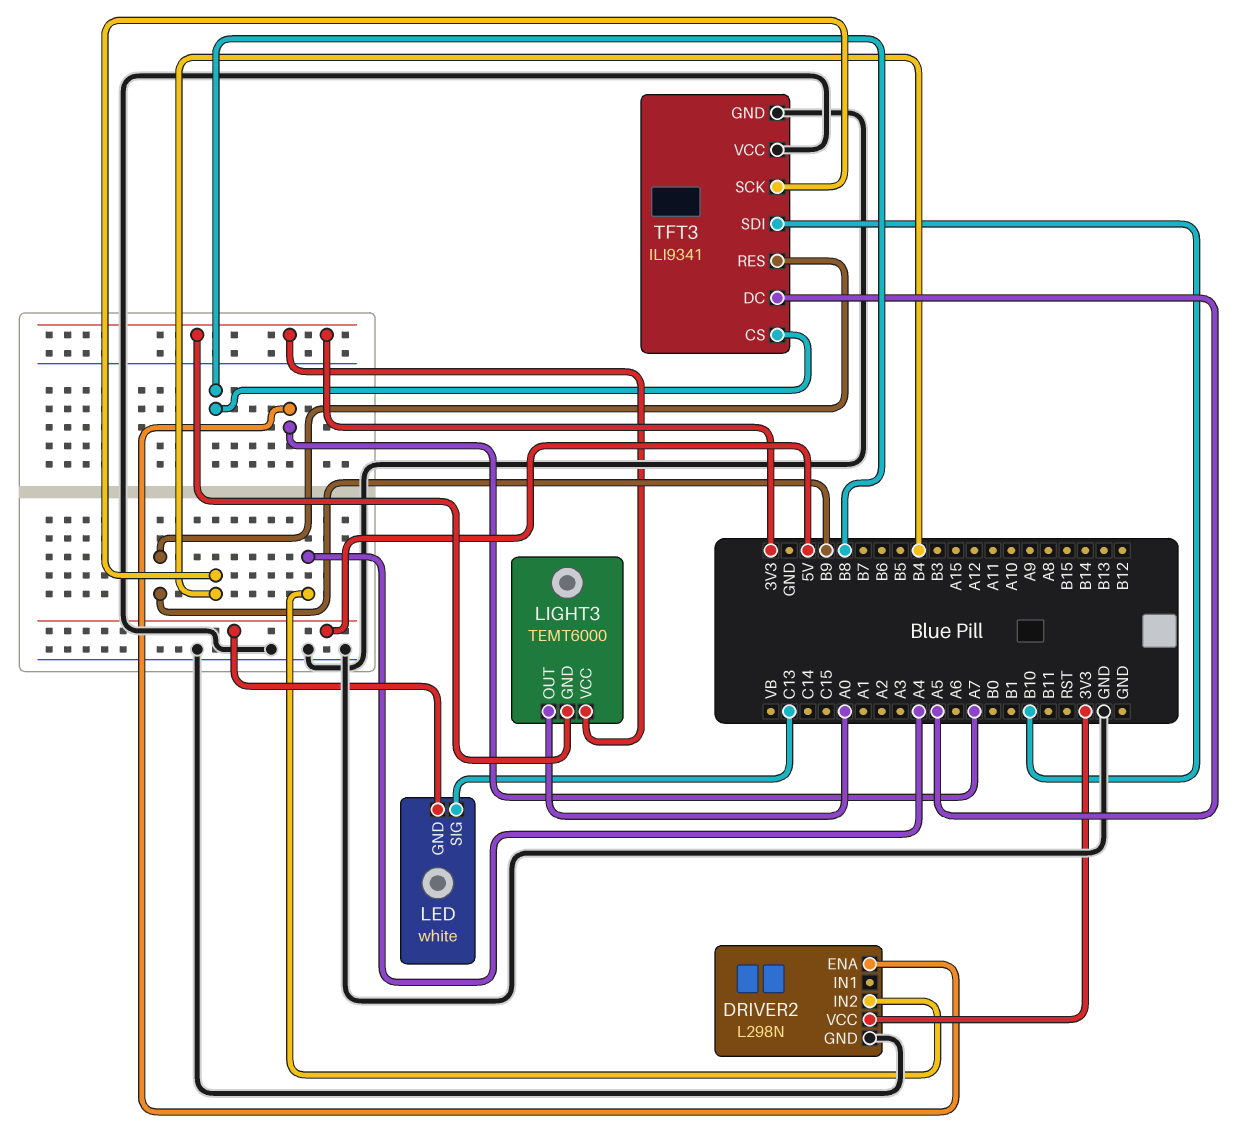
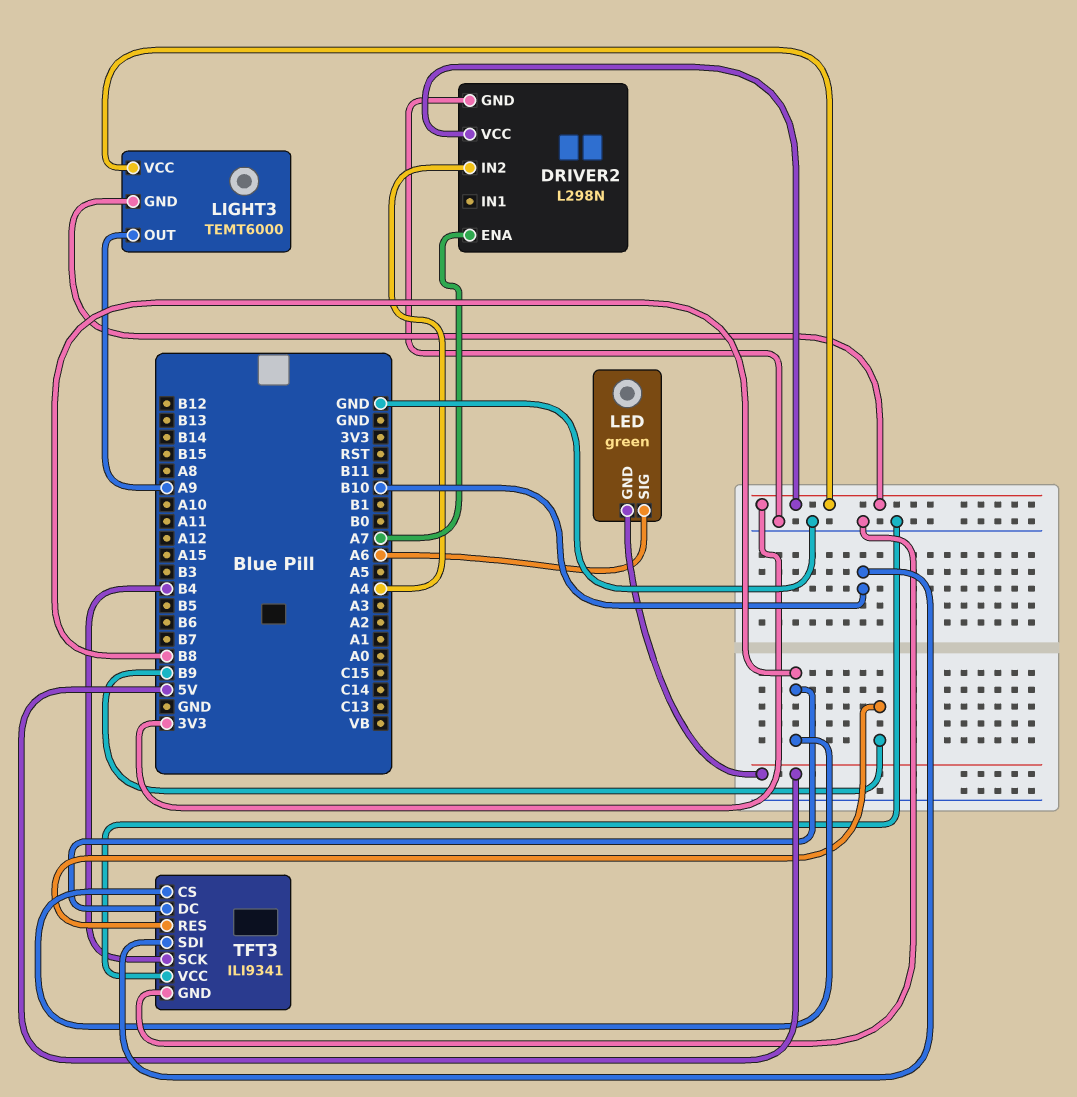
LED: white -> green
LED pin SIG: C13 -> A6
LIGHT3 pin OUT: A0 -> A9
TFT3 pin DC: A5 -> B8

